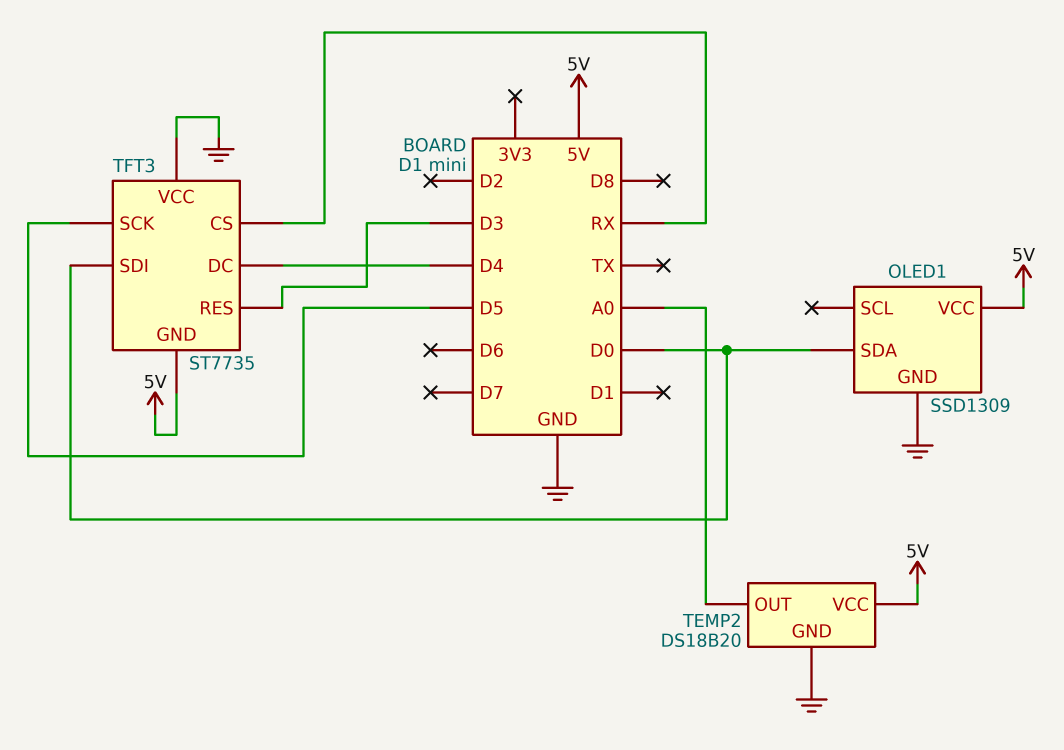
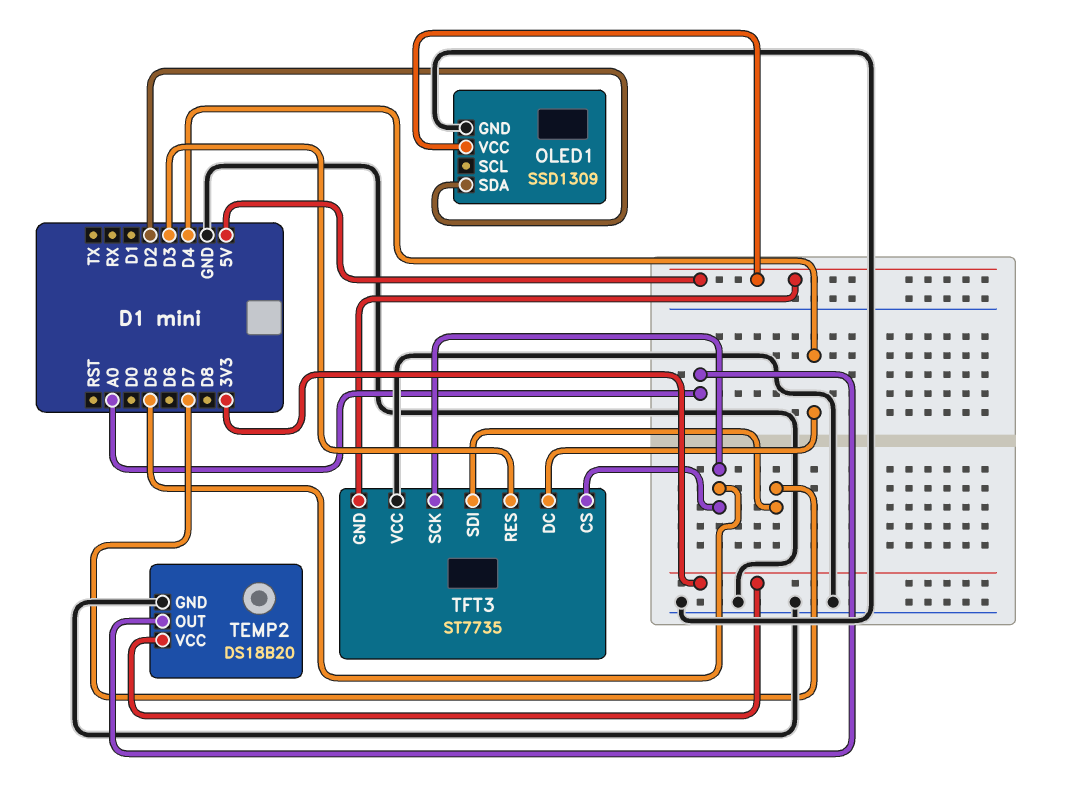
OLED1 pin SDA: D0 -> D2
TEMP2 pin VCC: 5V -> 3V3
TFT3 pin CS: RX -> D5
TFT3 pin SDI: D0 -> D7

